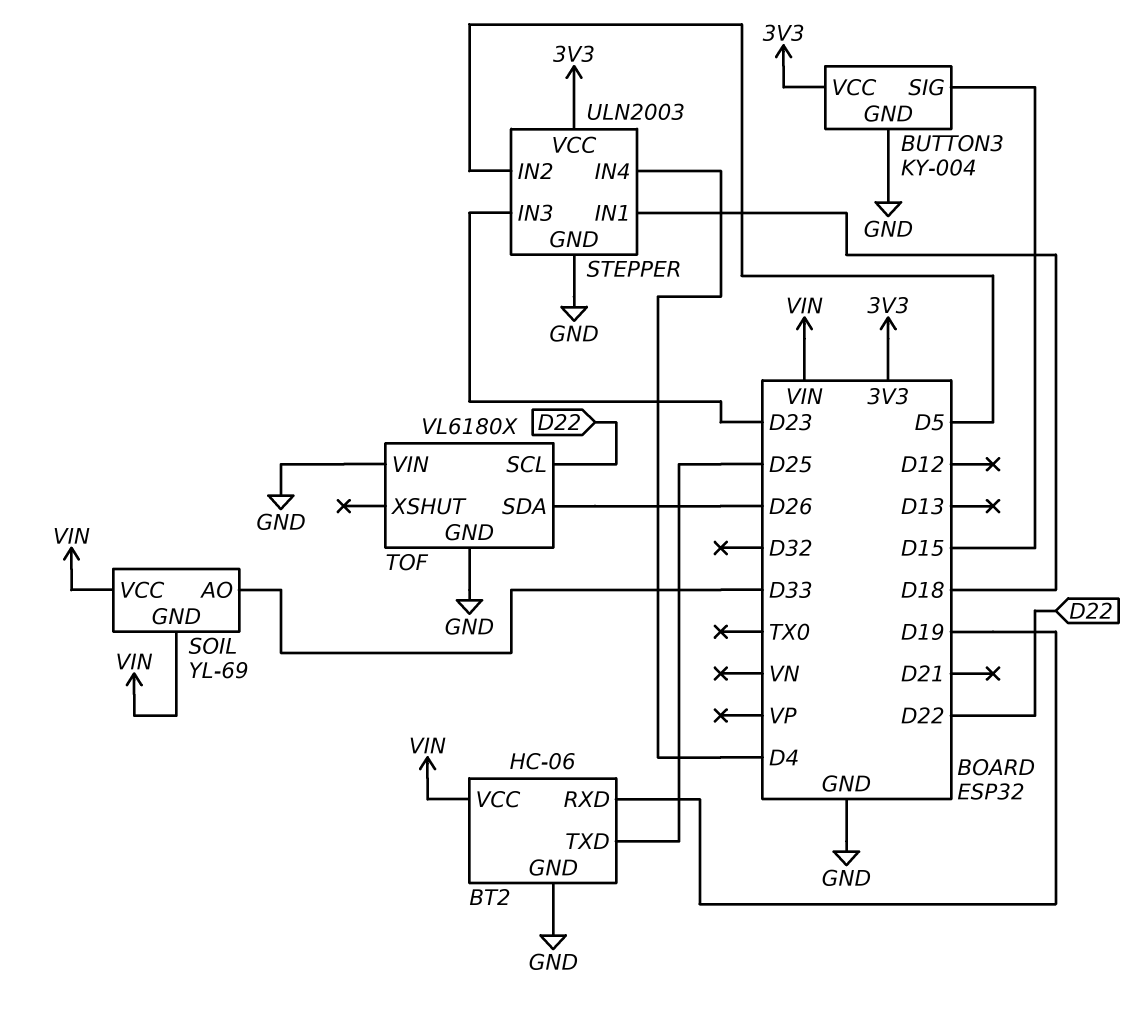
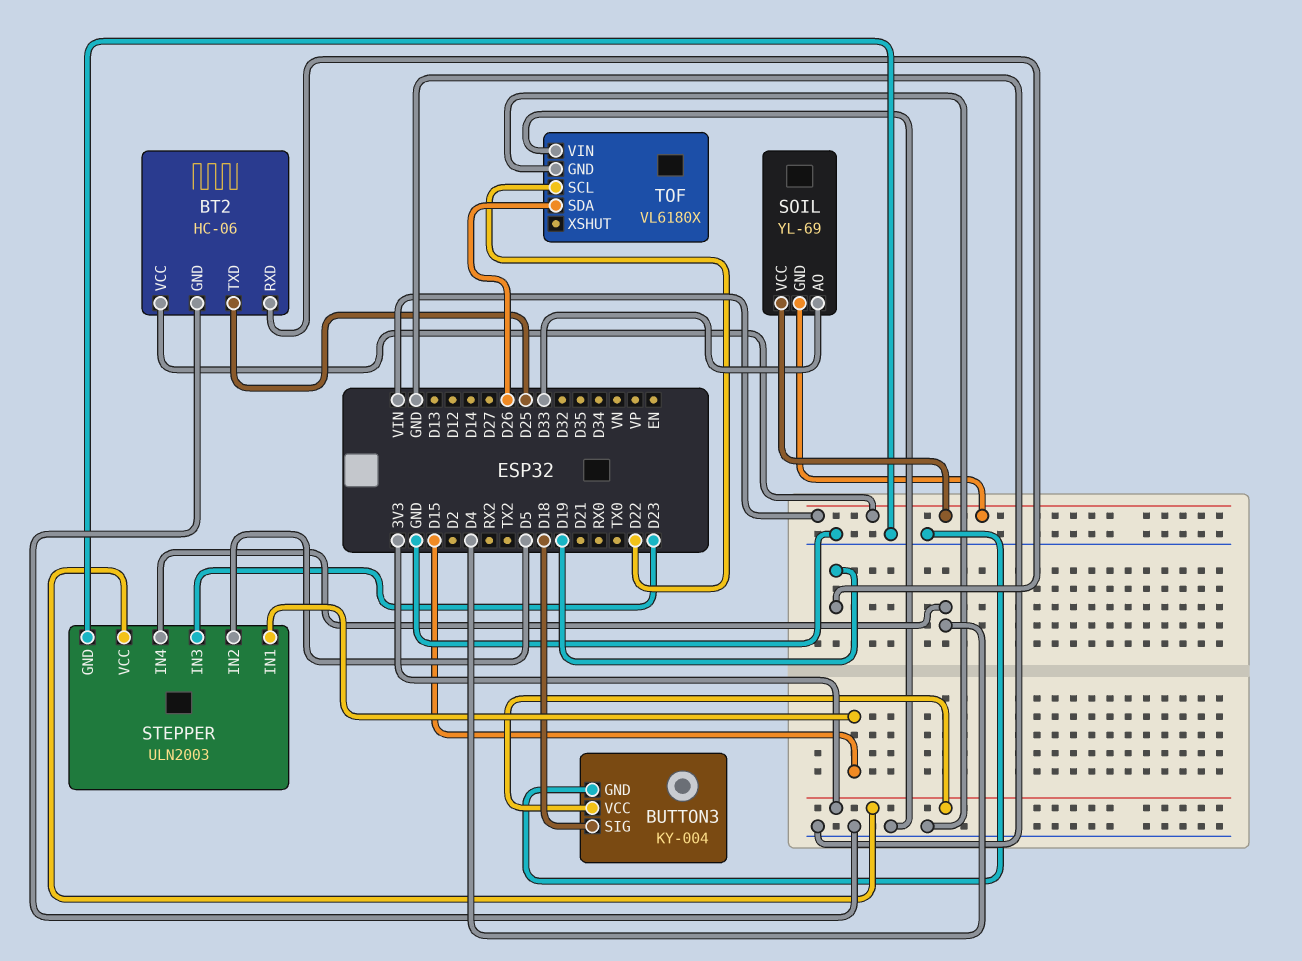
BUTTON3 pin SIG: D15 -> D18
STEPPER pin IN1: D18 -> D15

